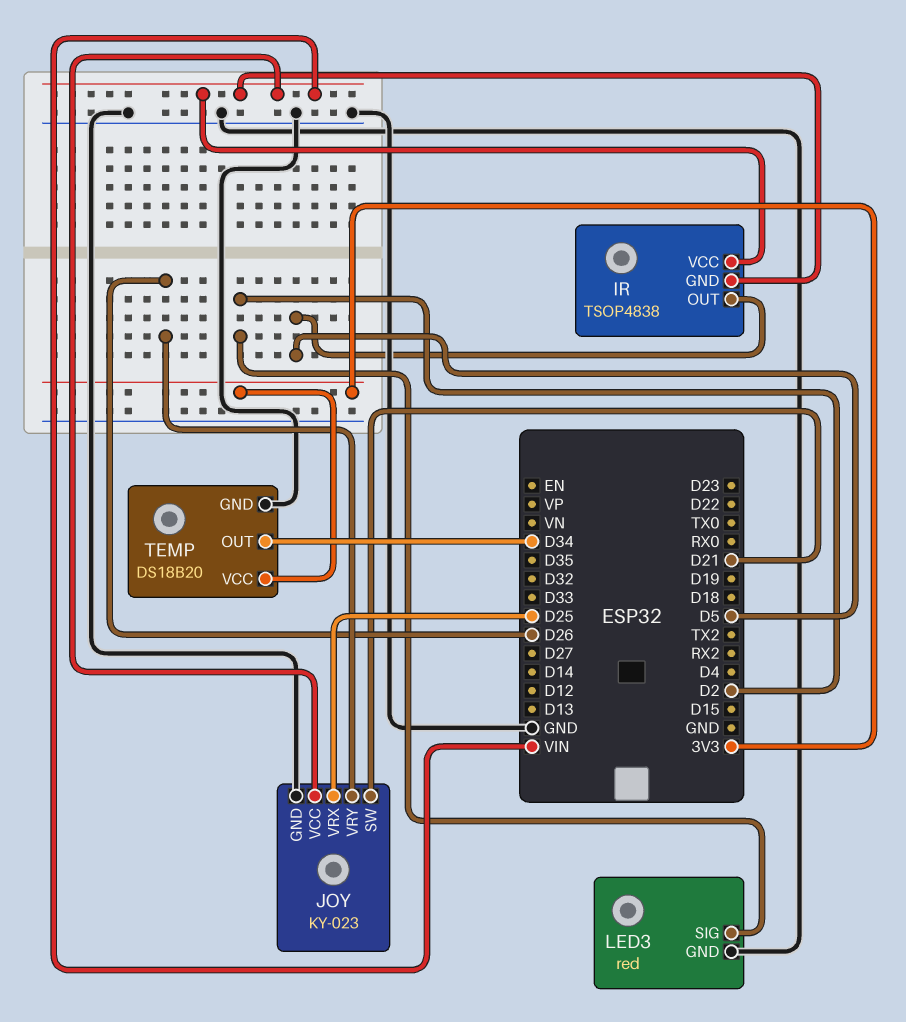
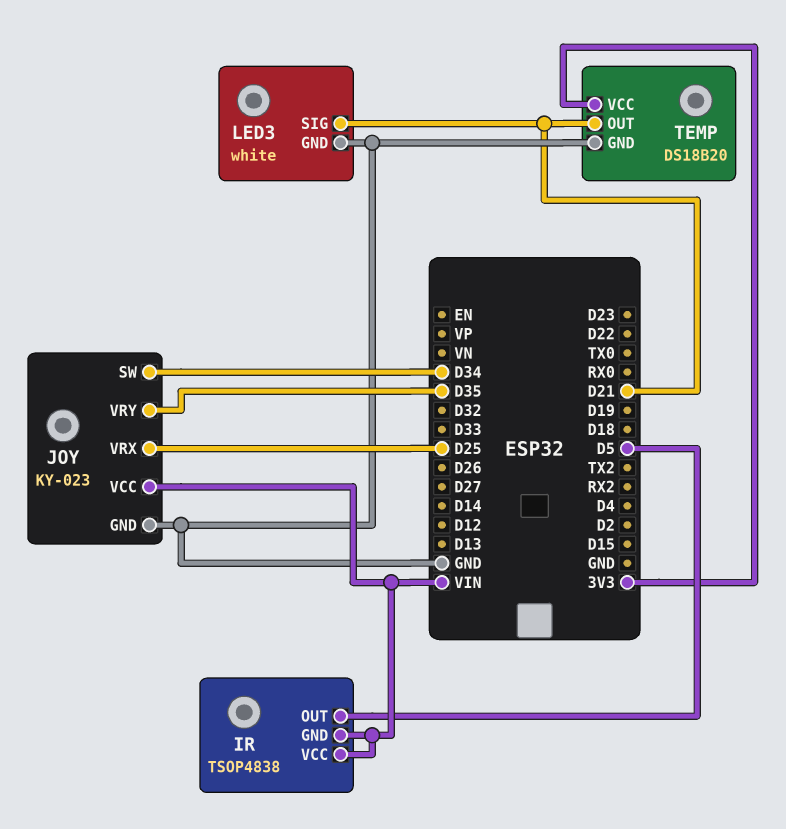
JOY pin SW: D21 -> D34
JOY pin VRY: D26 -> D35
LED3: red -> white
LED3 pin SIG: D2 -> D21
TEMP pin OUT: D34 -> D21

